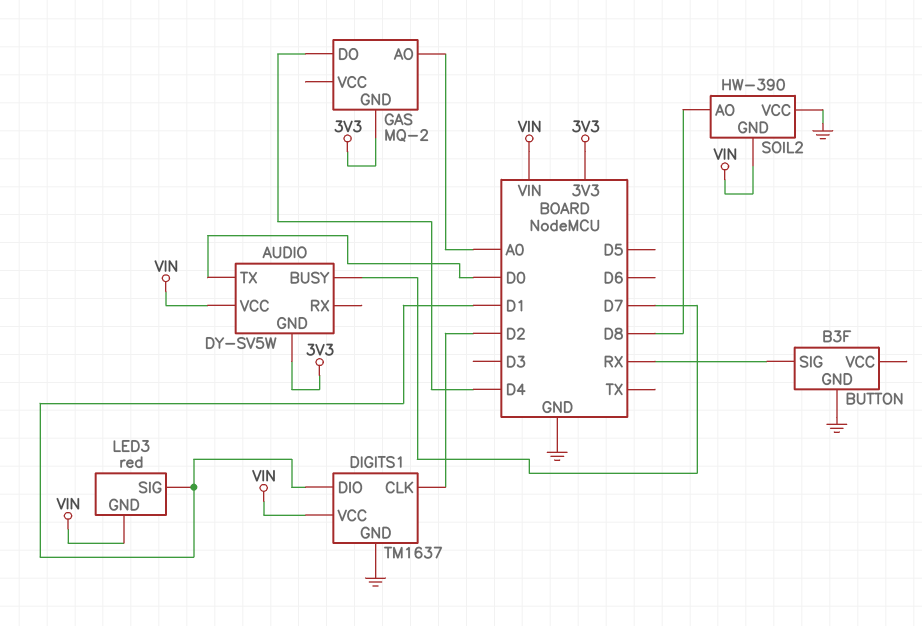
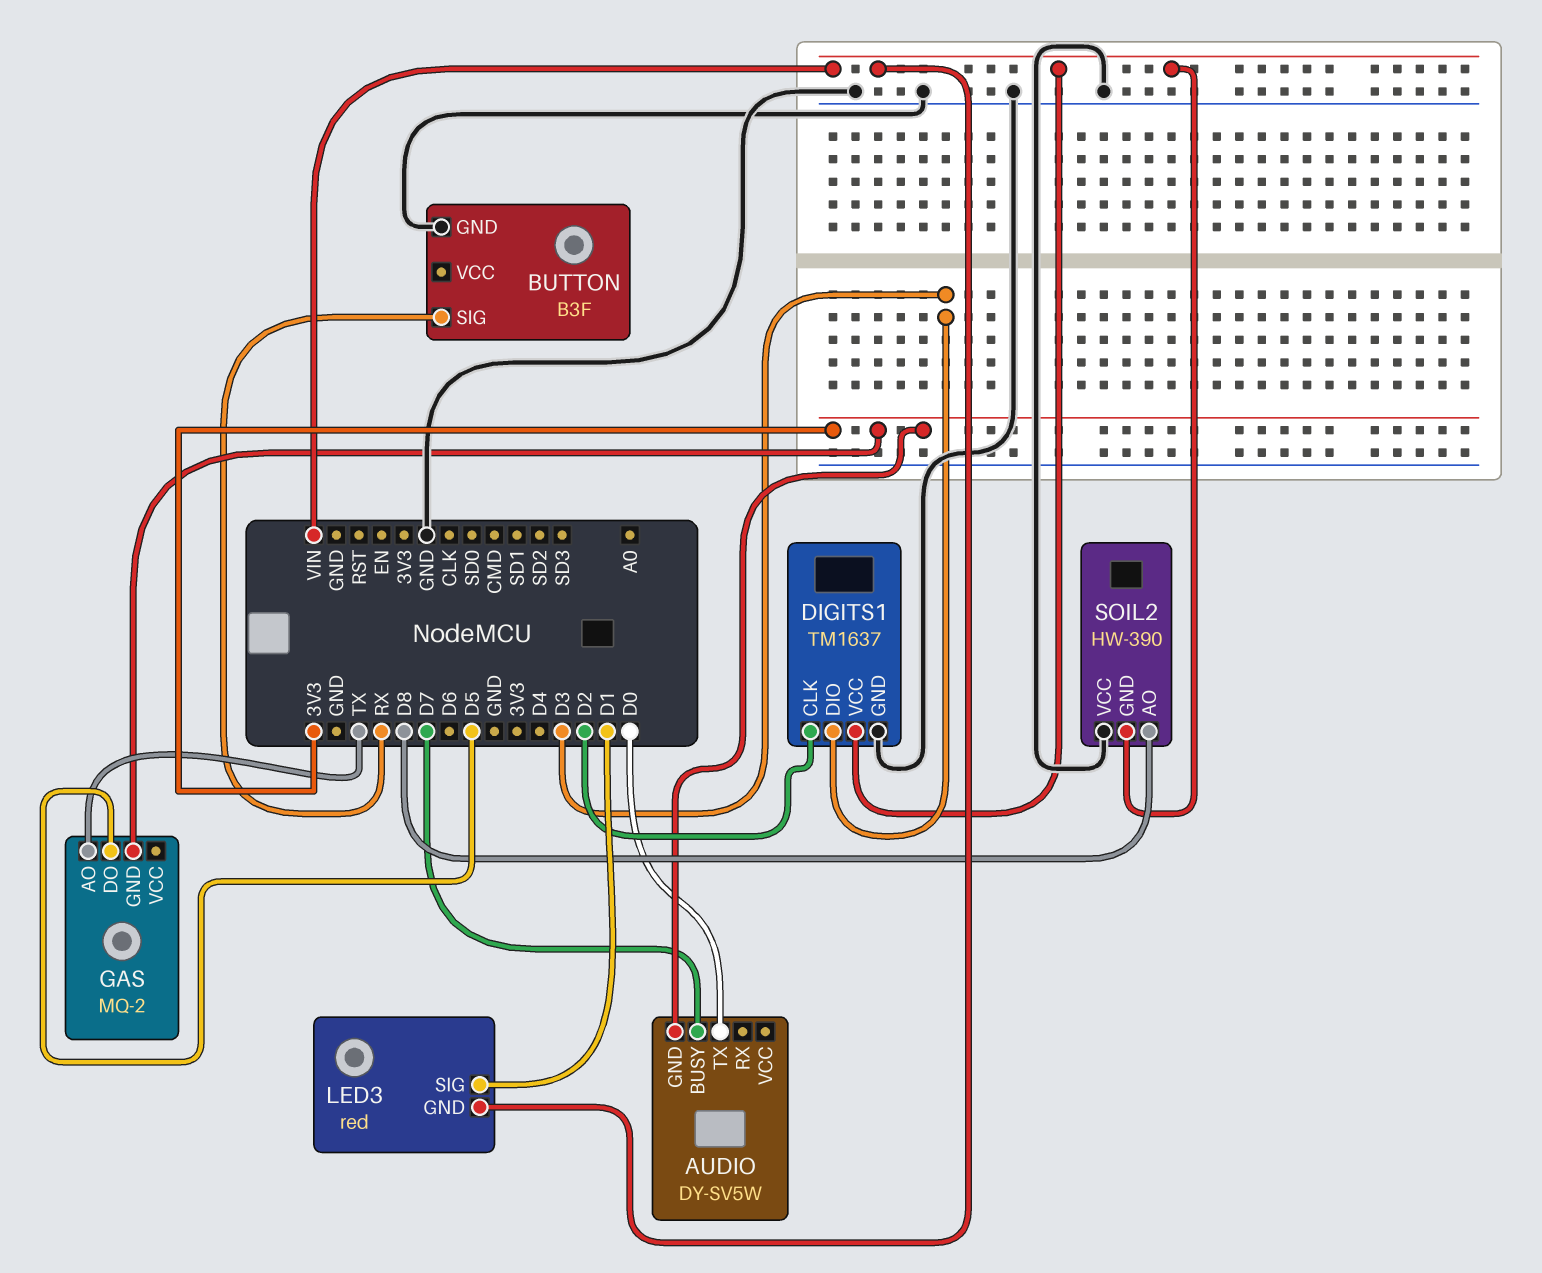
AUDIO pin VCC: VIN -> none
DIGITS1 pin DIO: D1 -> D3
GAS pin AO: A0 -> TX
GAS pin DO: D4 -> D5

